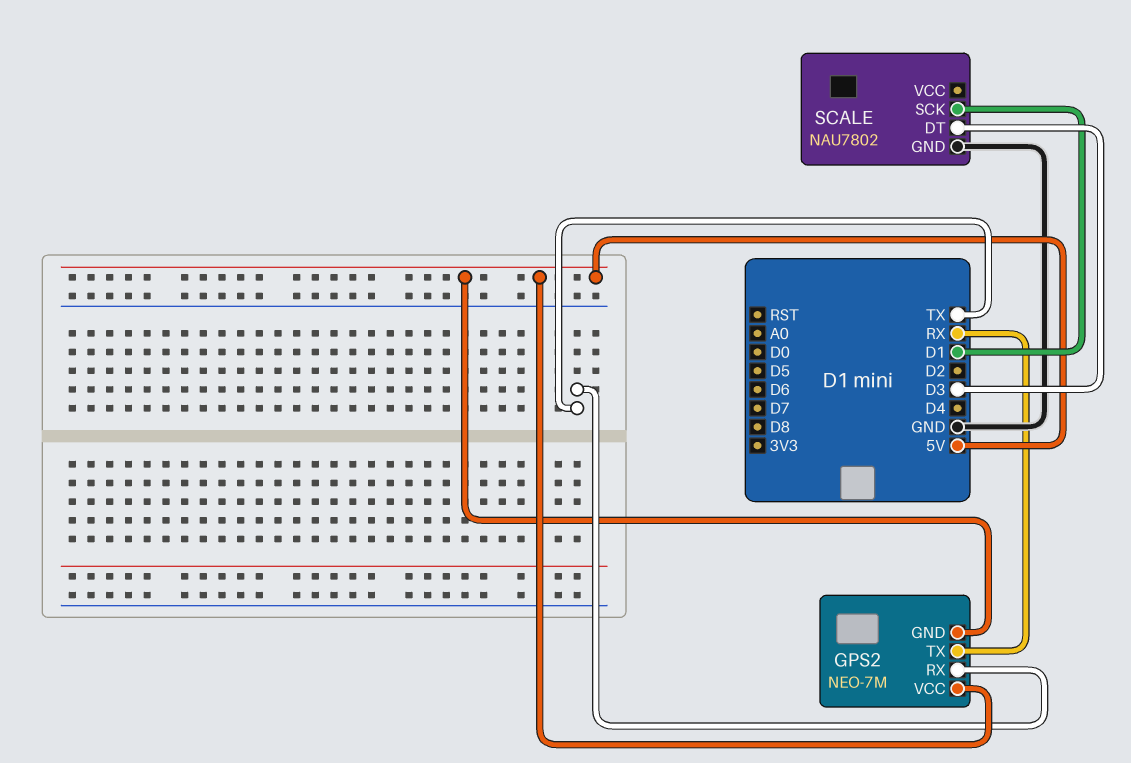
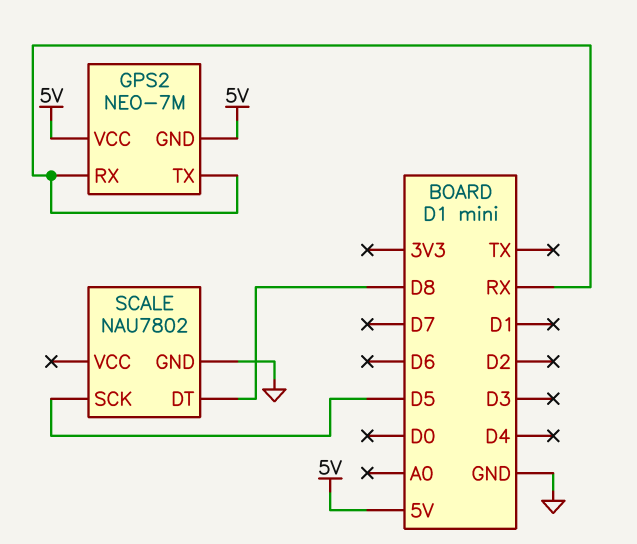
GPS2 pin RX: TX -> RX
SCALE pin DT: D3 -> D8
SCALE pin SCK: D1 -> D5

